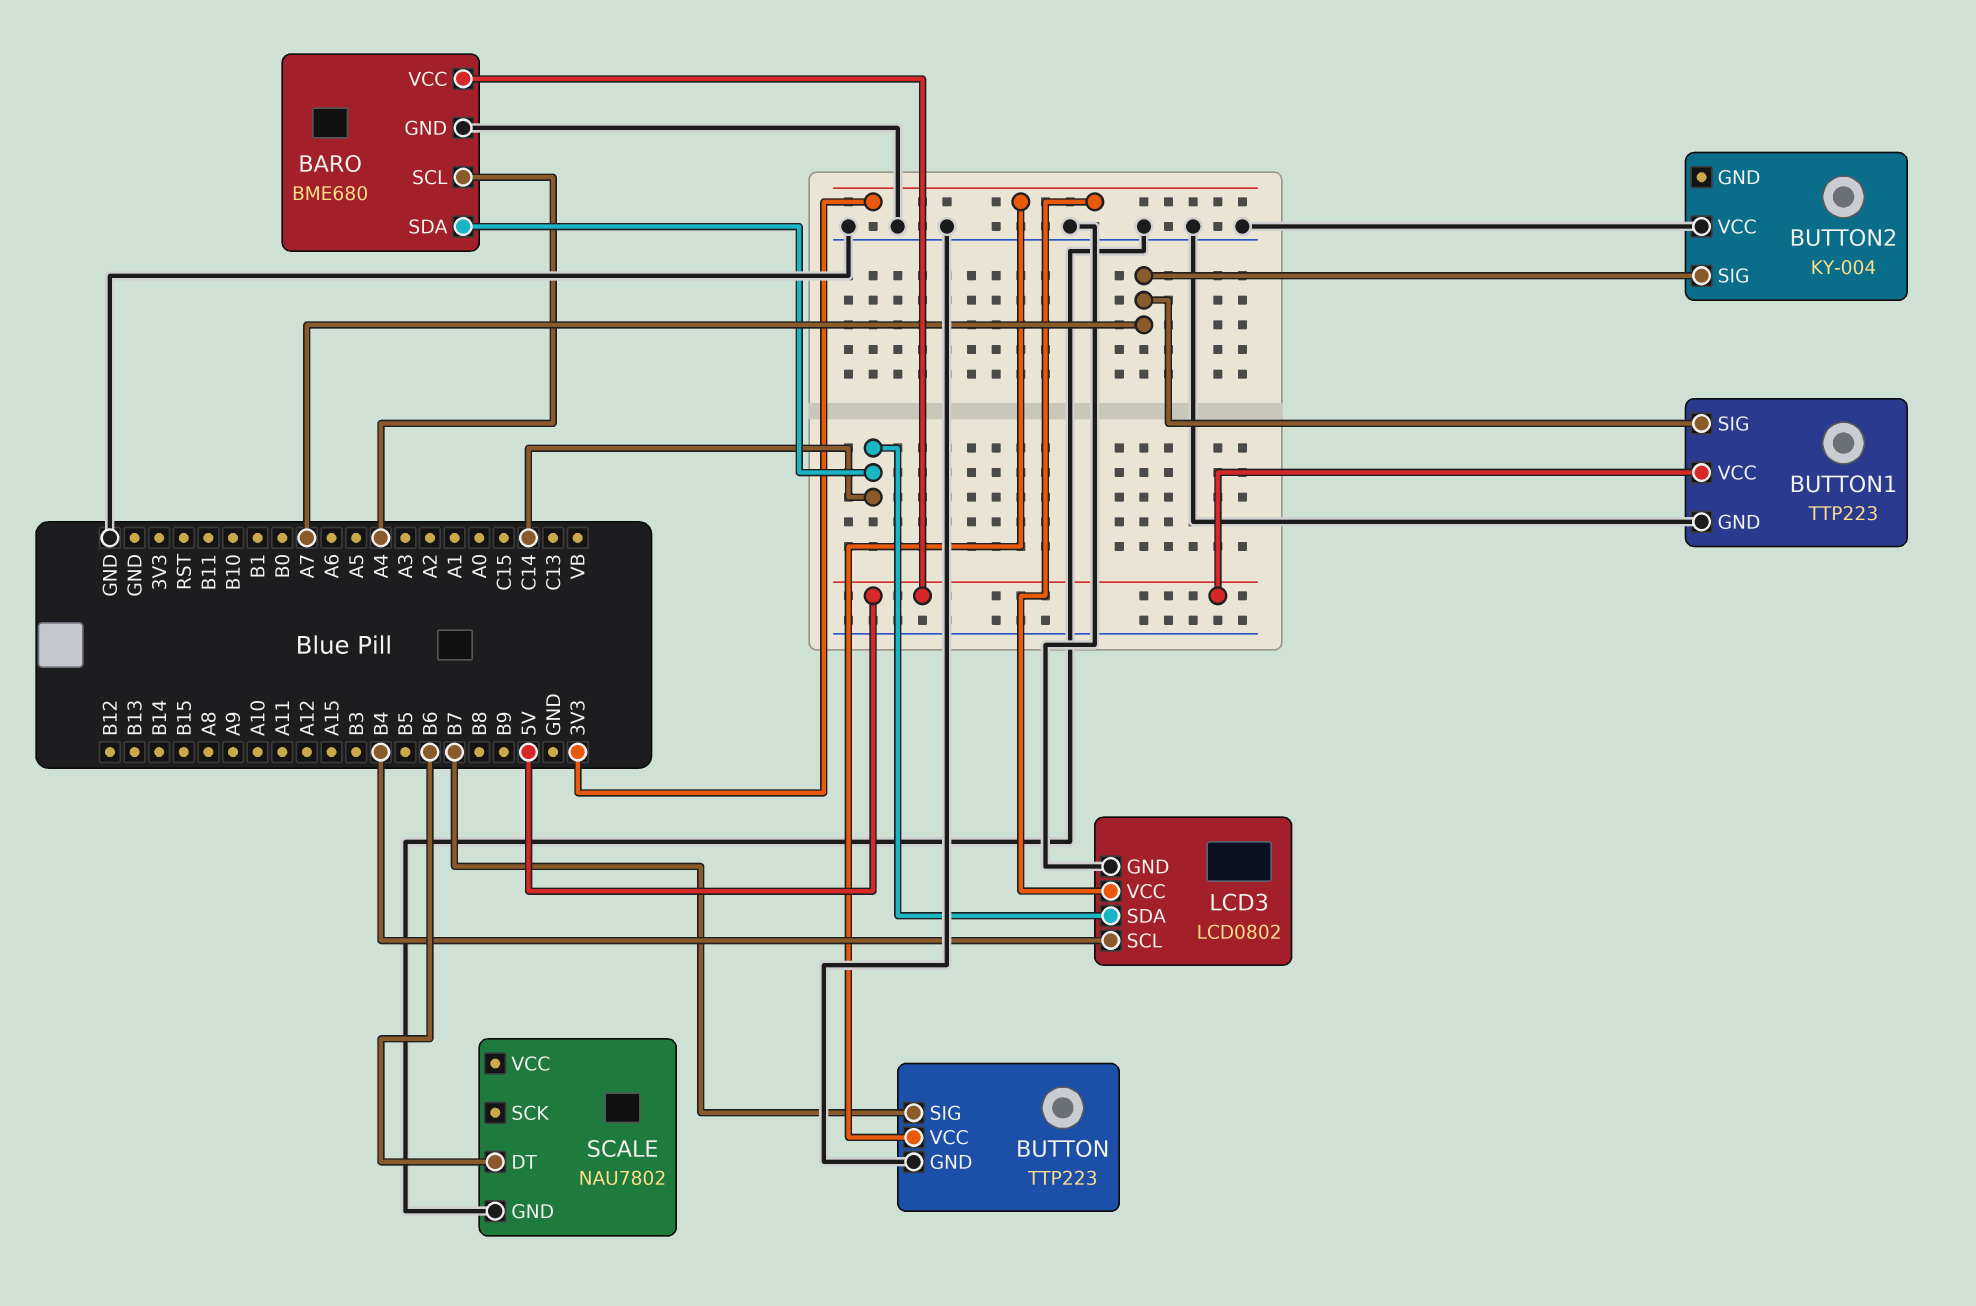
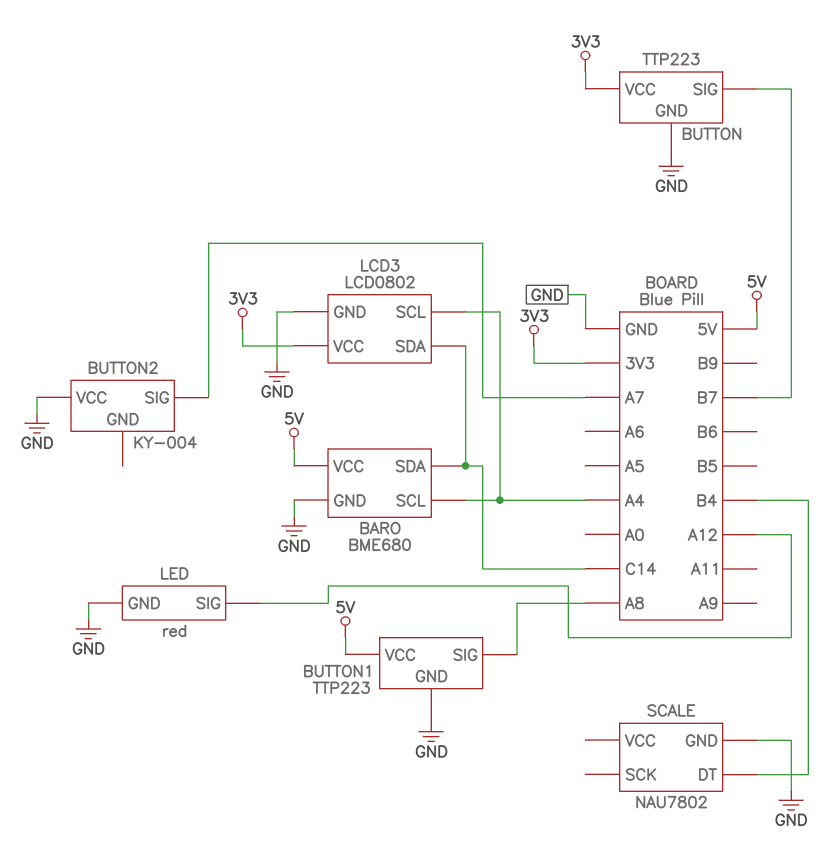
BUTTON1 pin SIG: A7 -> A8
LCD3 pin SCL: B4 -> A4
LED: none -> red
LED pin GND: none -> GND
LED pin SIG: none -> A12
SCALE pin DT: B6 -> B4

